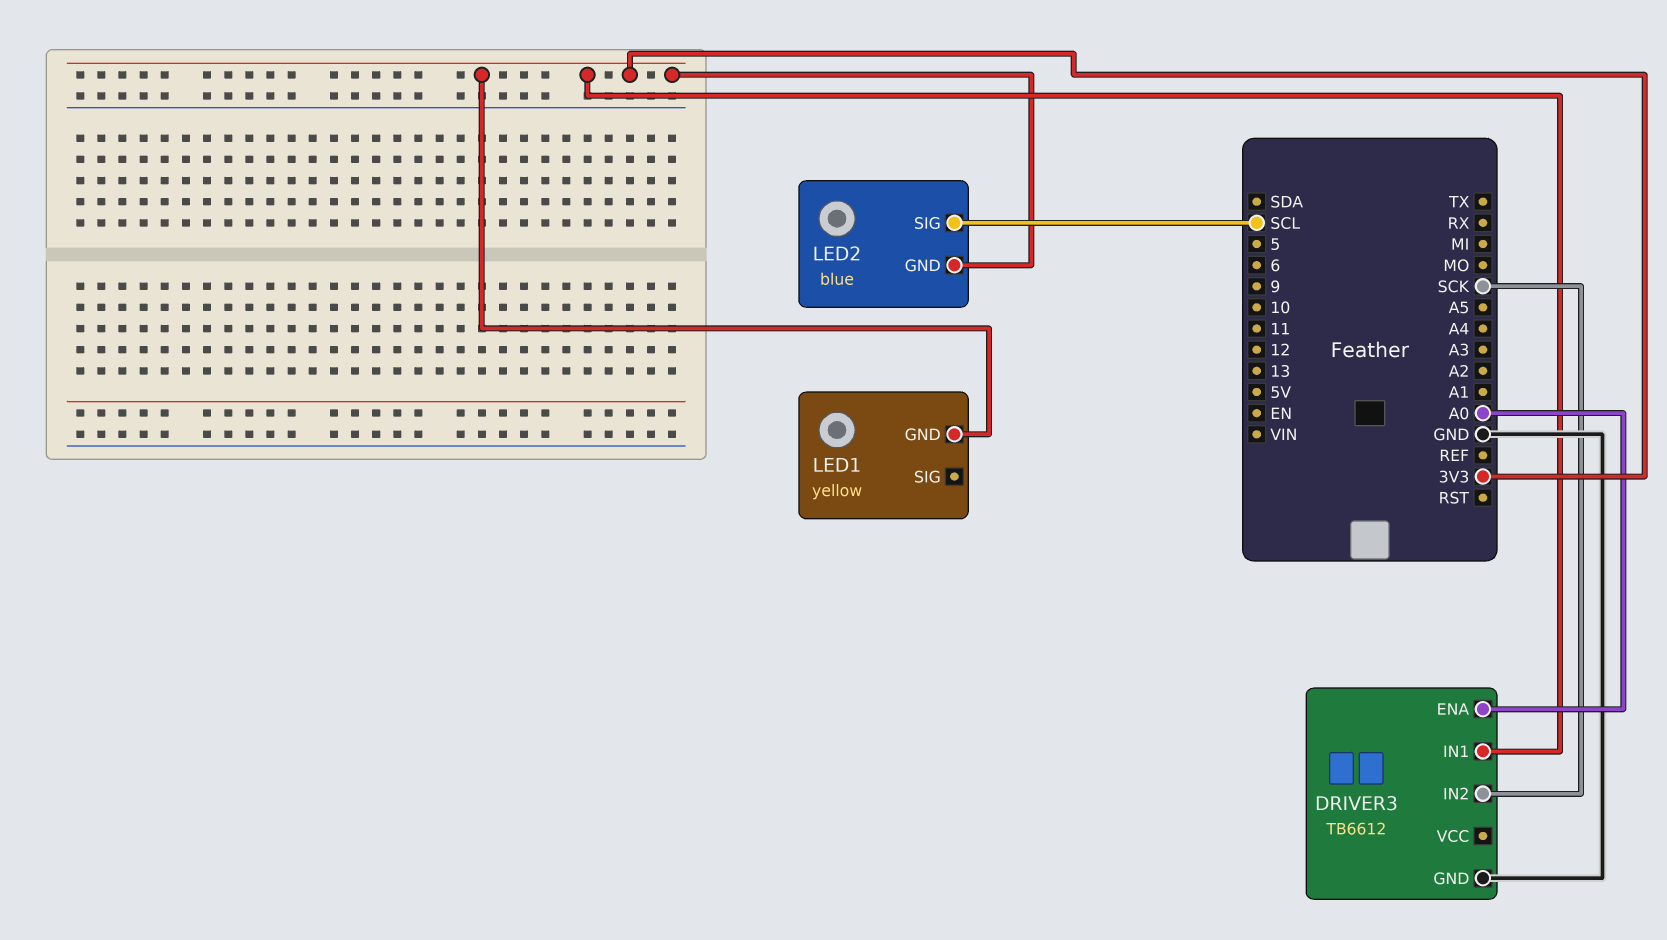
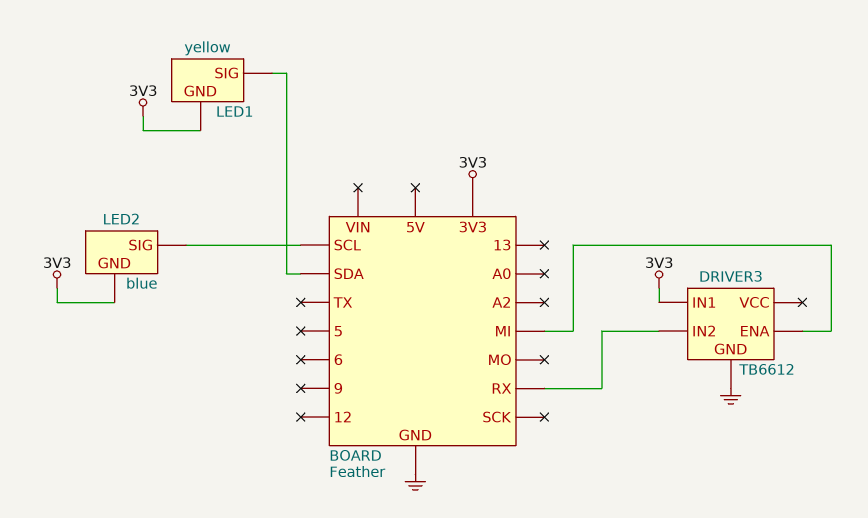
DRIVER3 pin ENA: A0 -> MI
DRIVER3 pin IN2: SCK -> RX
LED1 pin SIG: none -> SDA

